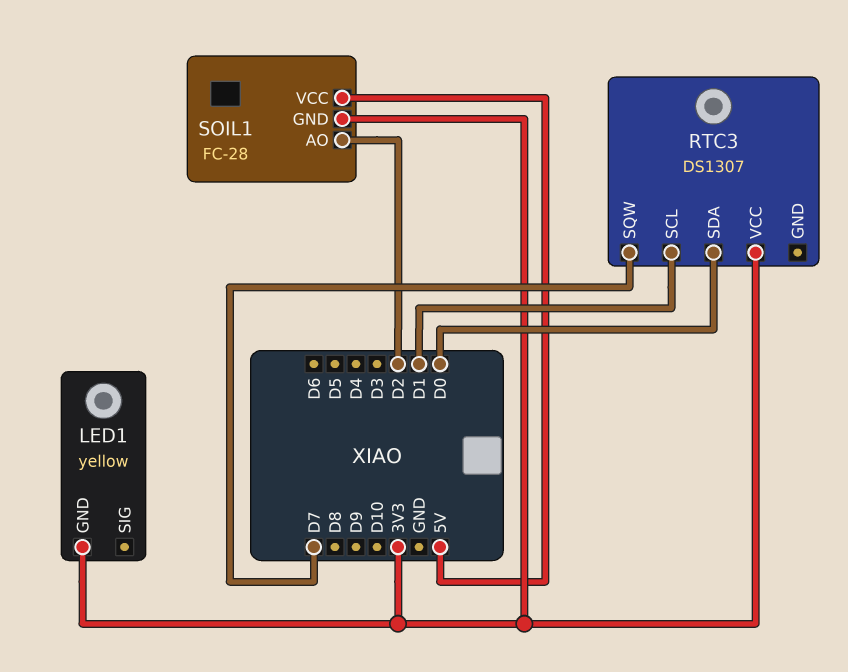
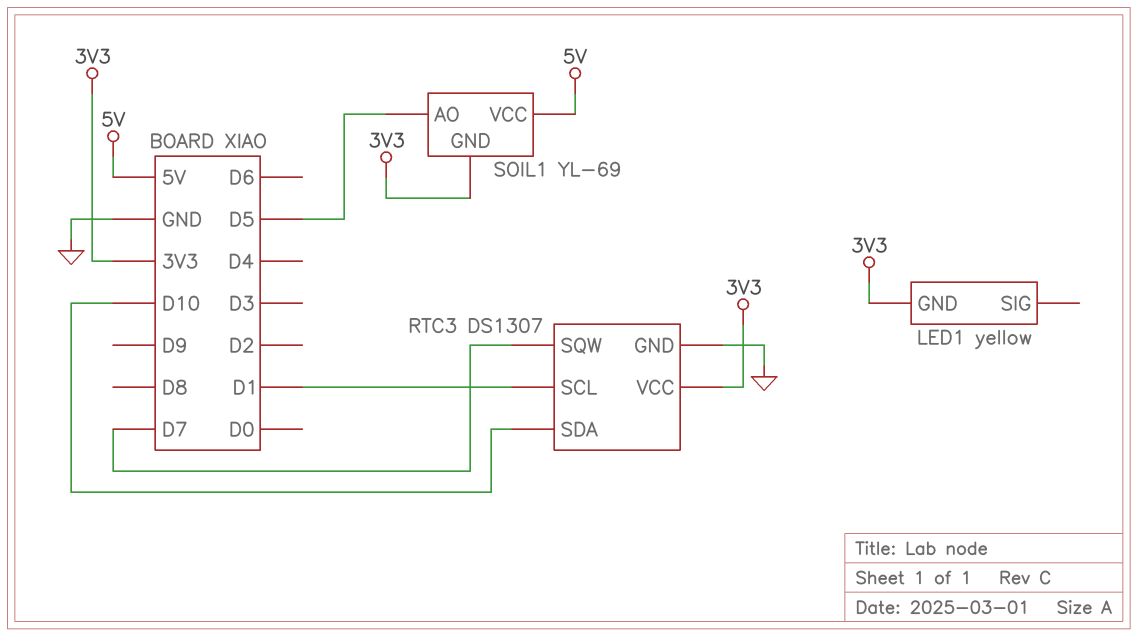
RTC3 pin GND: none -> GND
RTC3 pin SDA: D0 -> D10
SOIL1: FC-28 -> YL-69
SOIL1 pin AO: D2 -> D5

